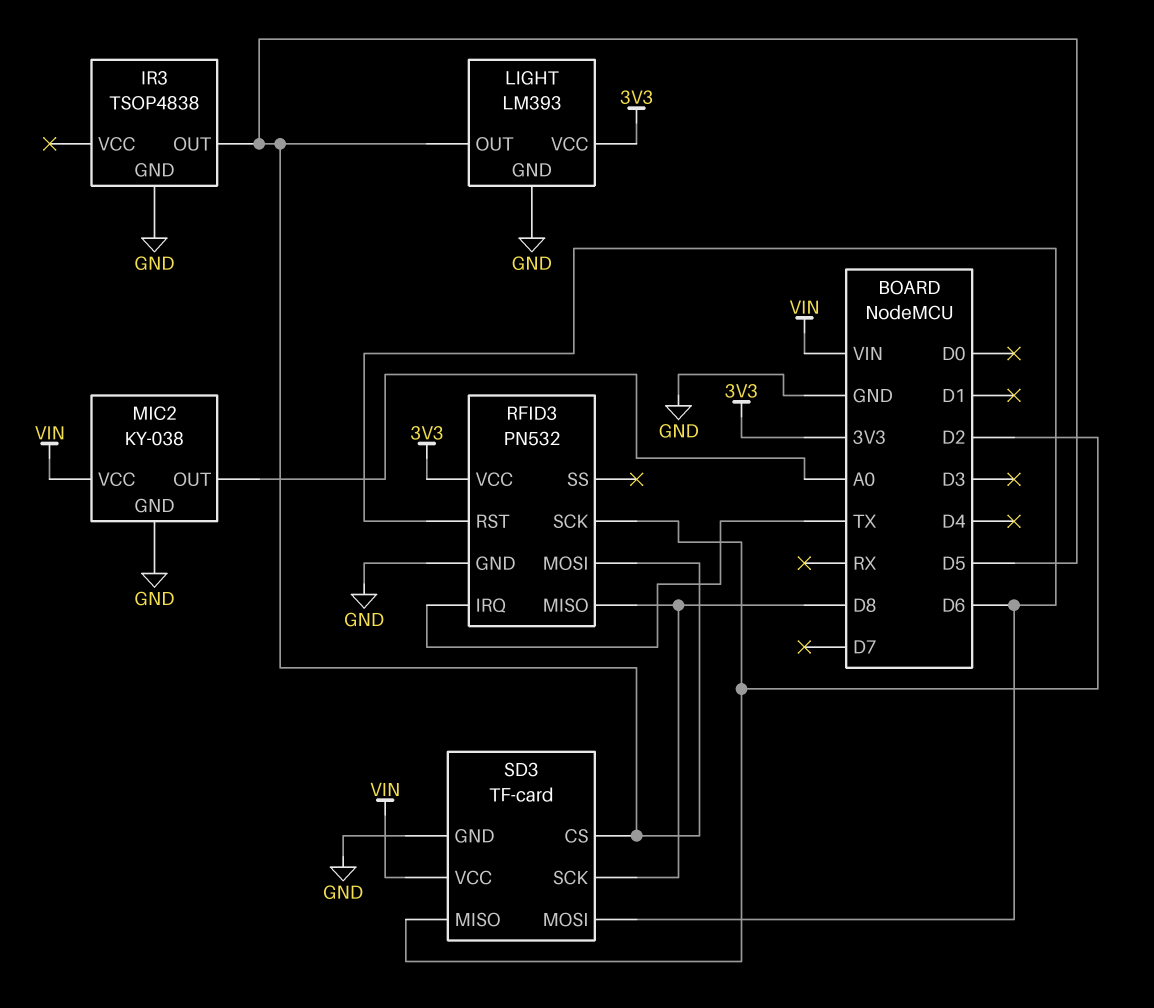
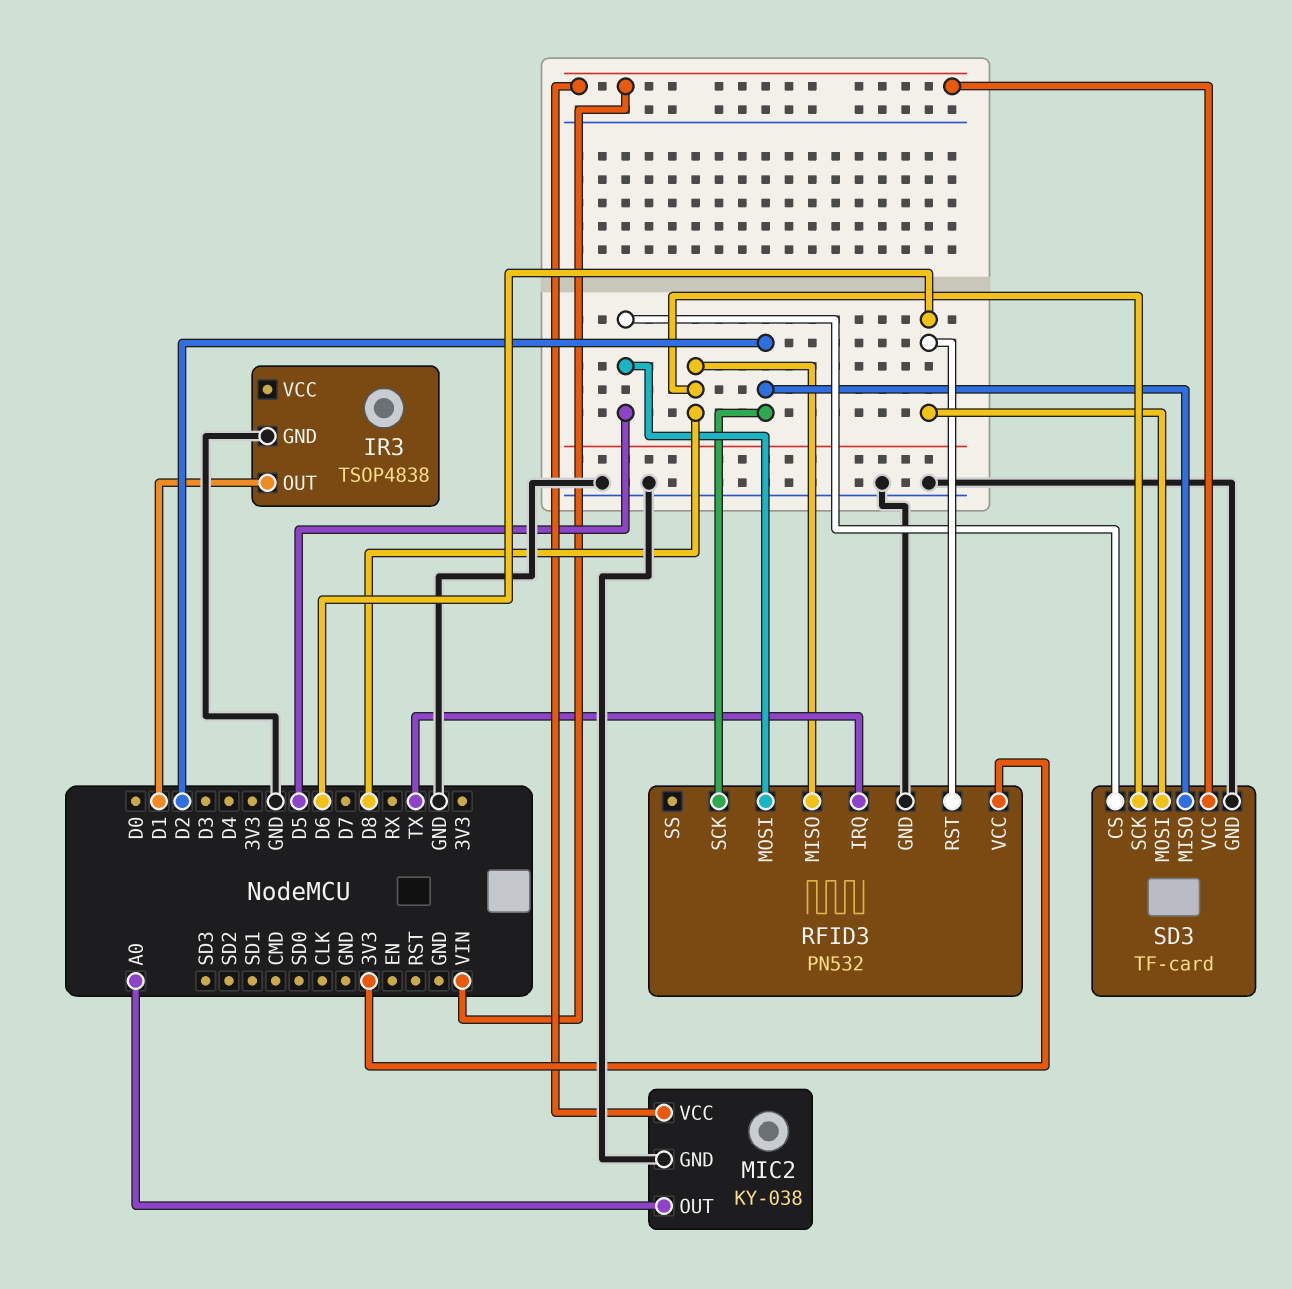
IR3 pin OUT: D5 -> D1
LIGHT: LM393 -> none
LIGHT pin GND: GND -> none
LIGHT pin OUT: D5 -> none
LIGHT pin VCC: 3V3 -> none

